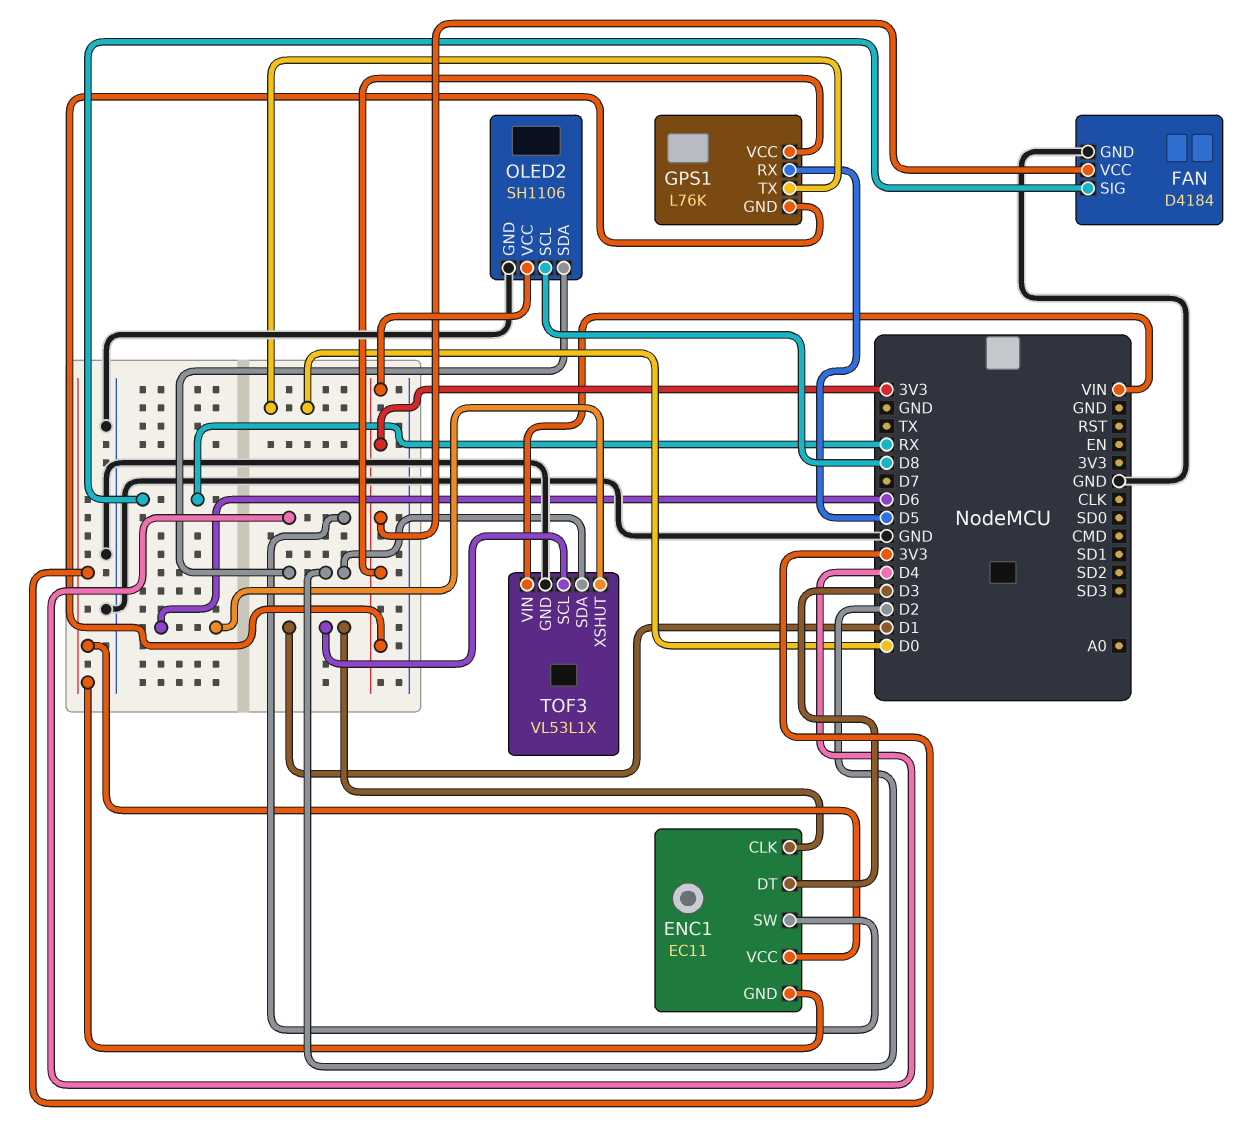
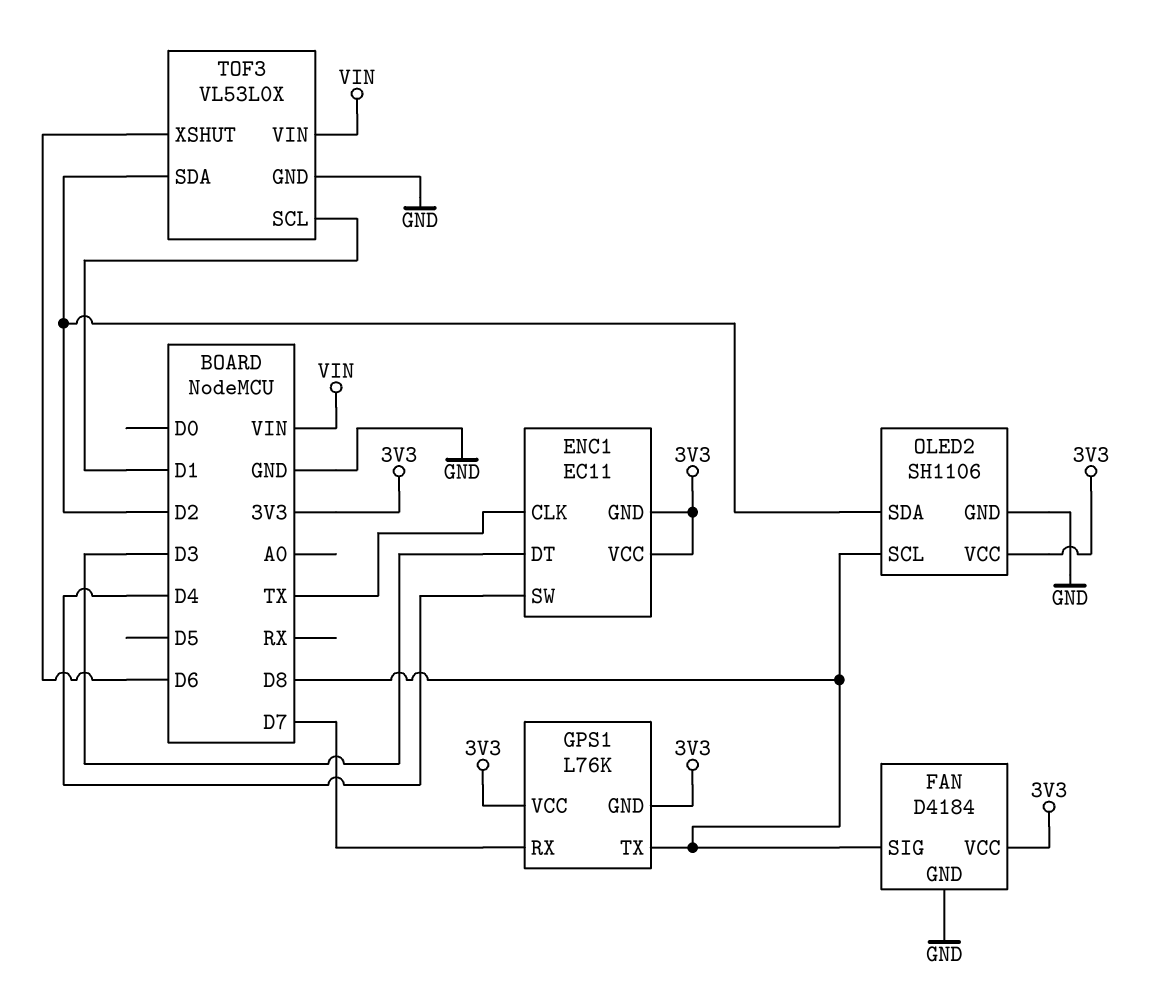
ENC1 pin CLK: D1 -> TX
FAN pin SIG: RX -> D8
GPS1 pin RX: D5 -> D7
GPS1 pin TX: D0 -> D8
TOF3: VL53L1X -> VL53L0X

